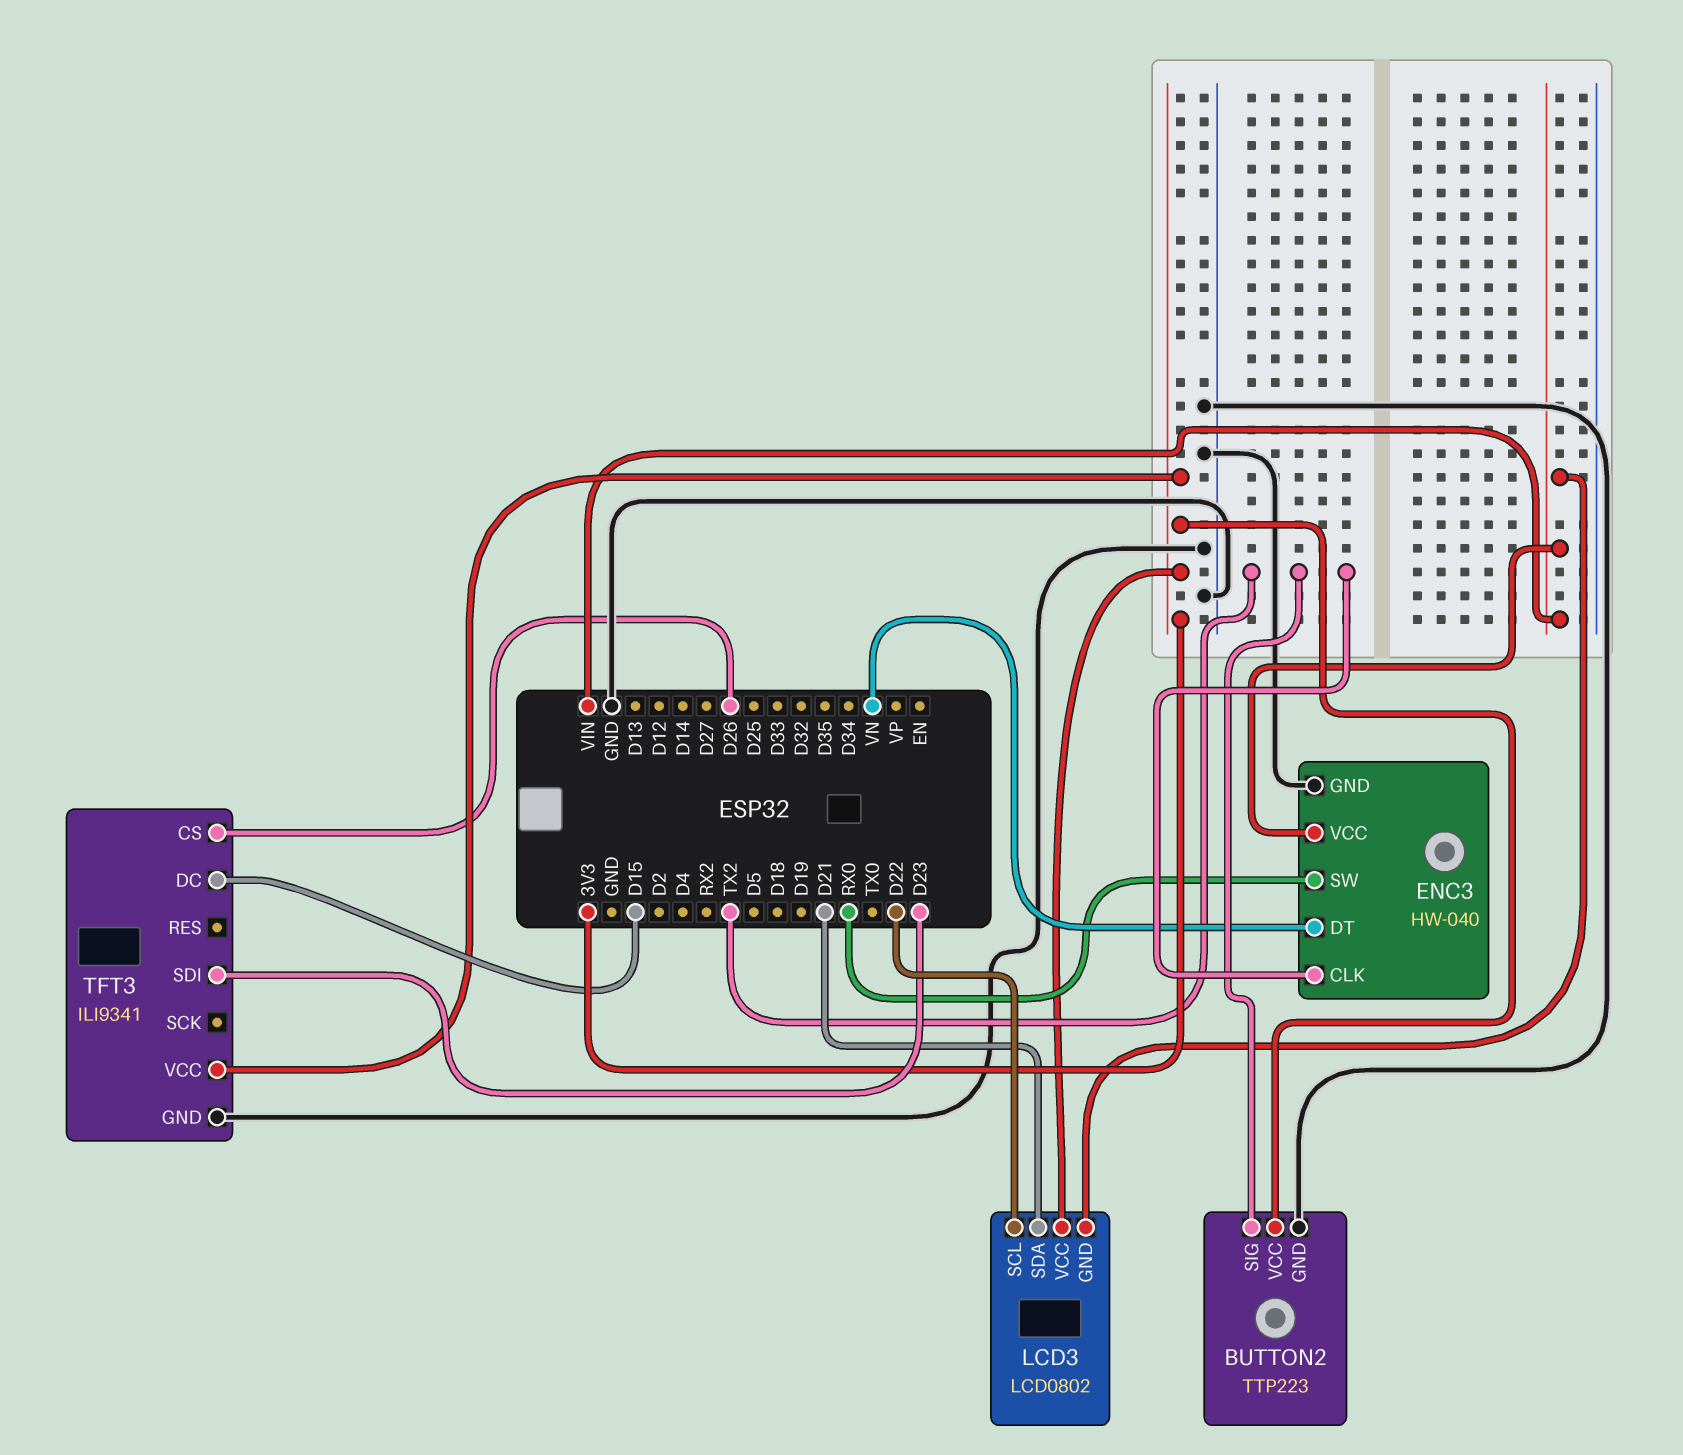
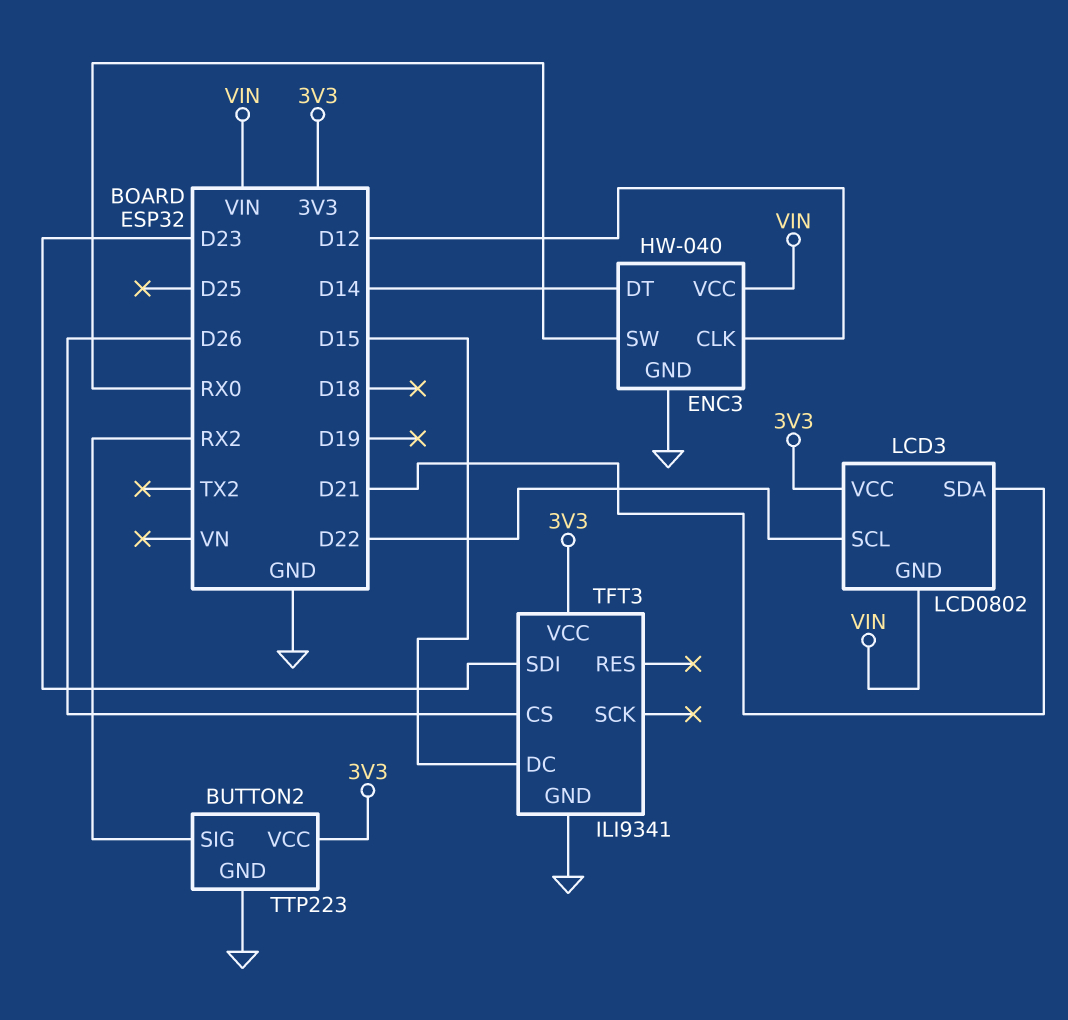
BUTTON2 pin SIG: TX2 -> RX2
ENC3 pin CLK: TX2 -> D12
ENC3 pin DT: VN -> D14

